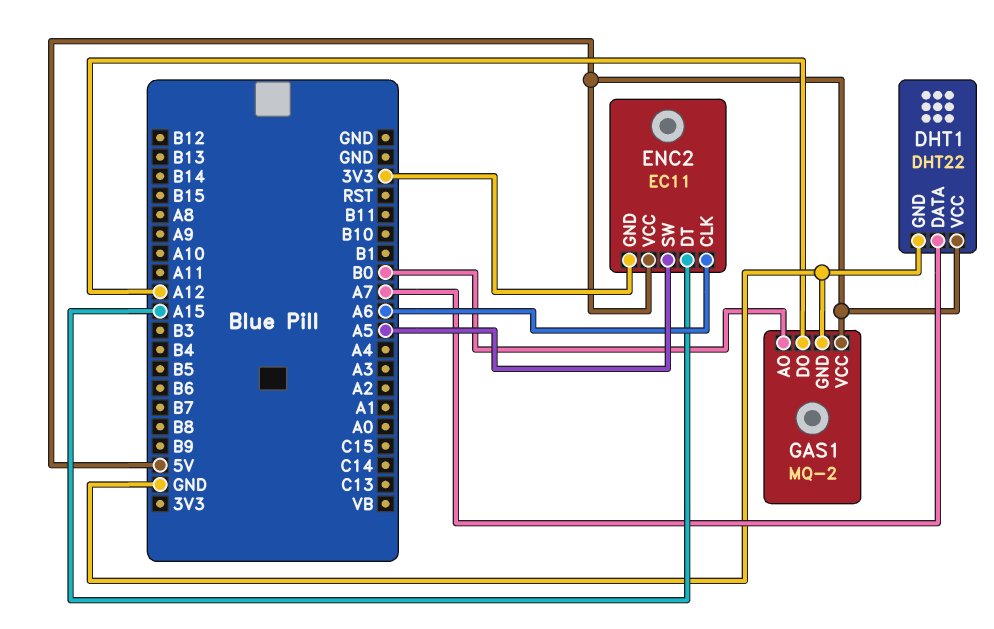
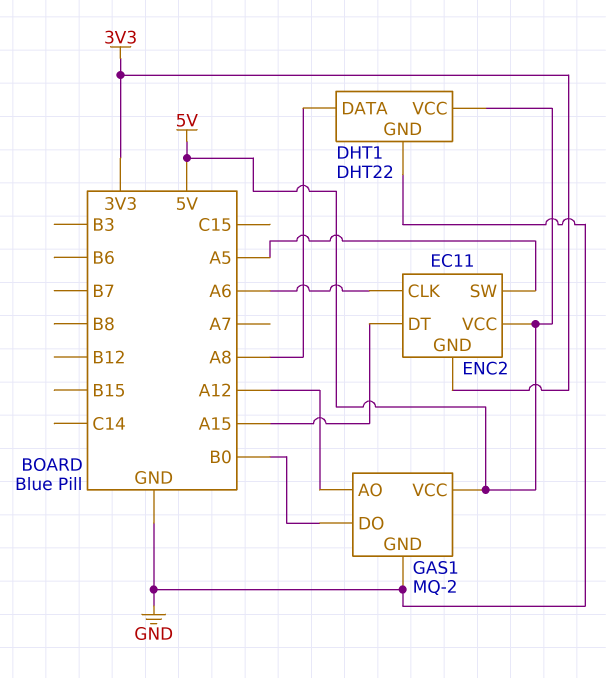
DHT1 pin DATA: A7 -> A8
GAS1 pin AO: B0 -> A12
GAS1 pin DO: A12 -> B0

